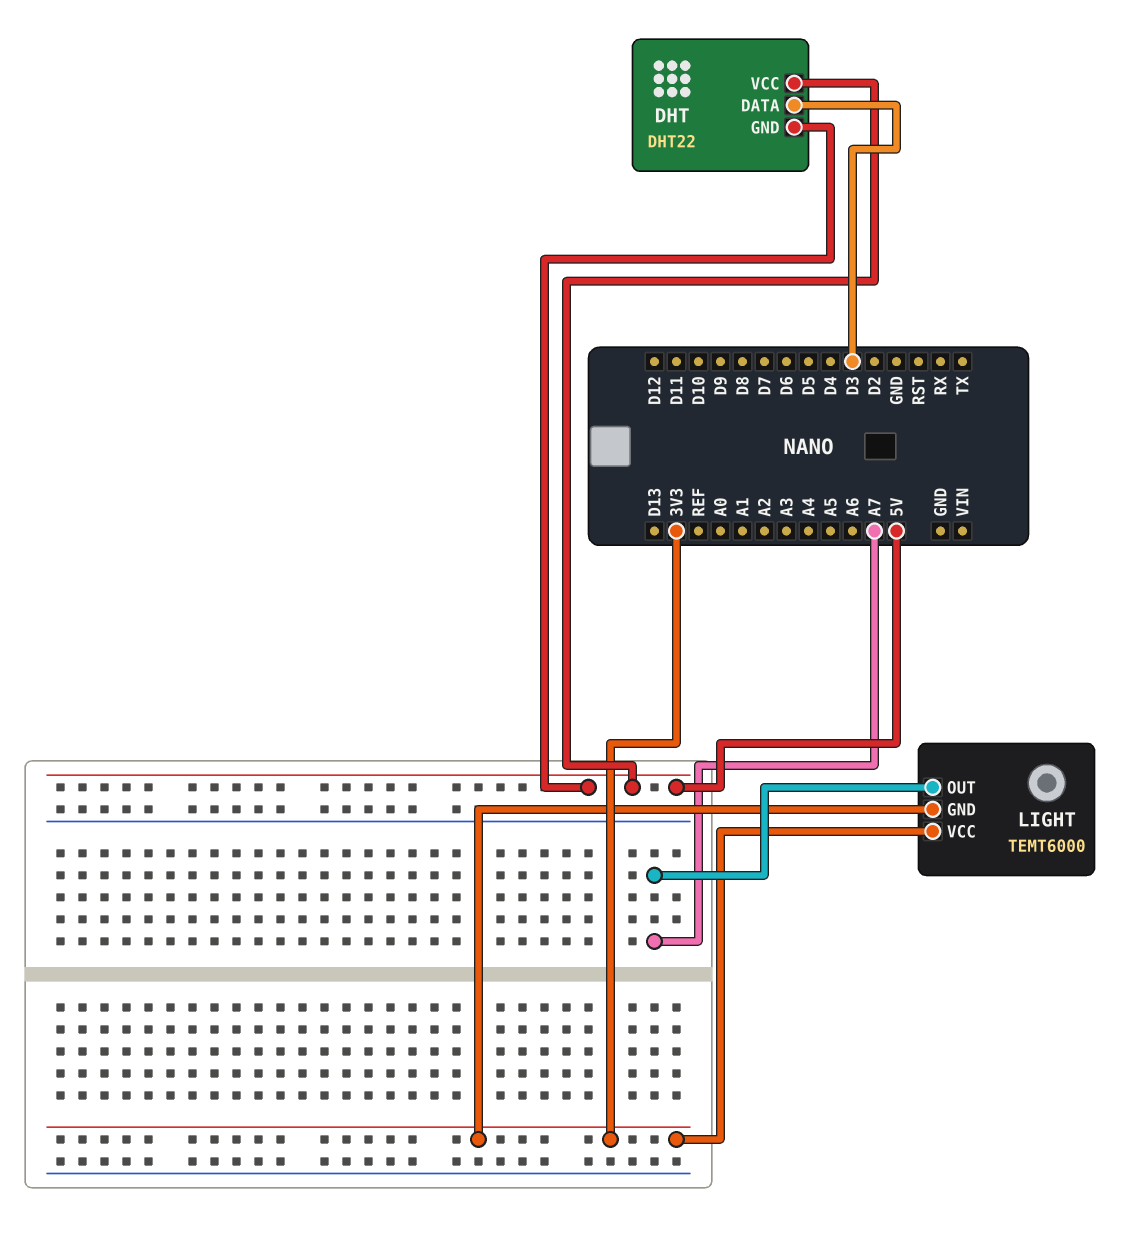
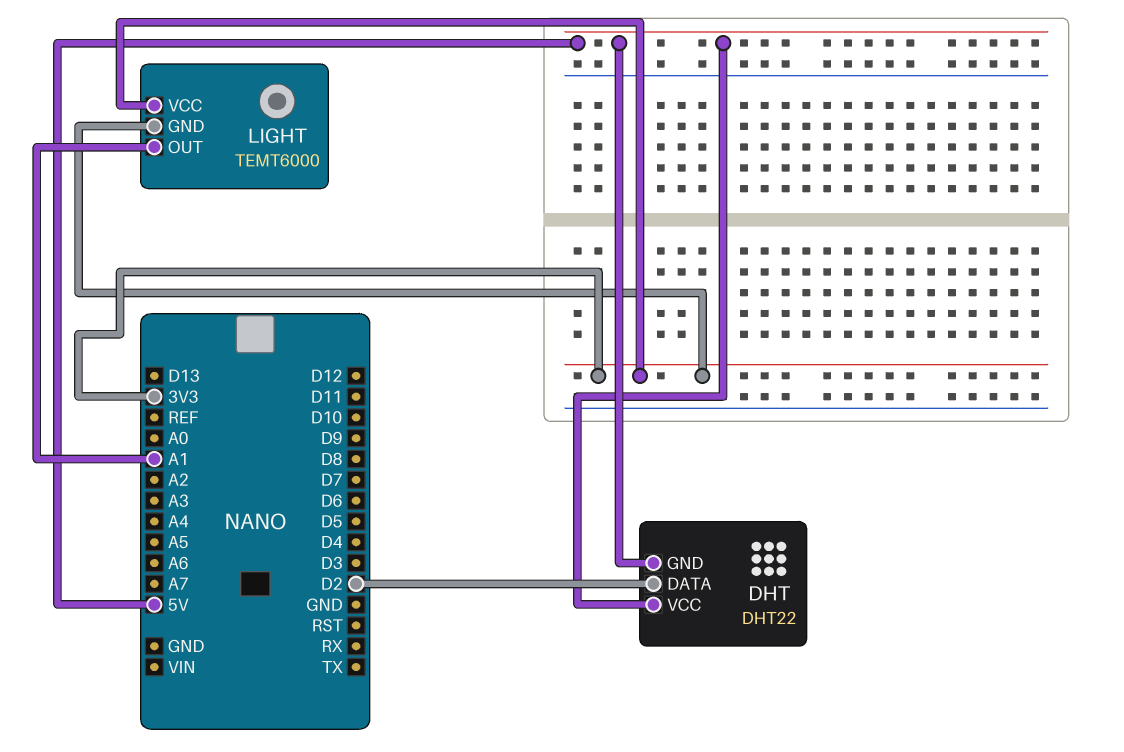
DHT pin DATA: D3 -> D2
LIGHT pin OUT: A7 -> A1

